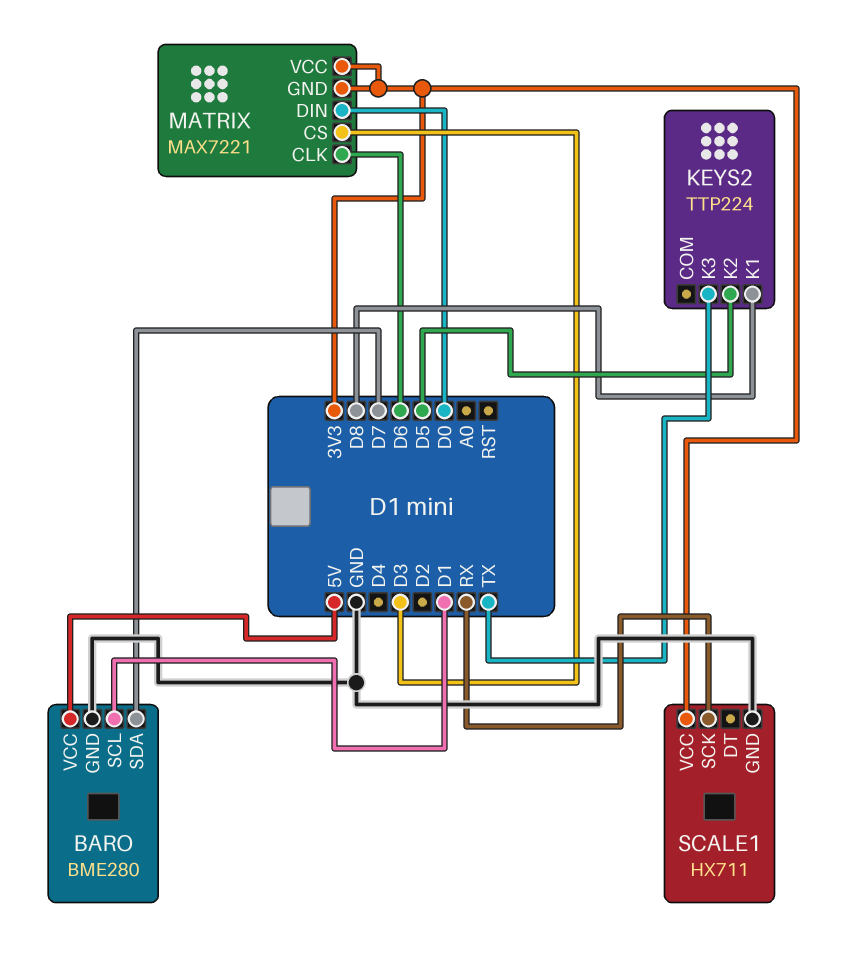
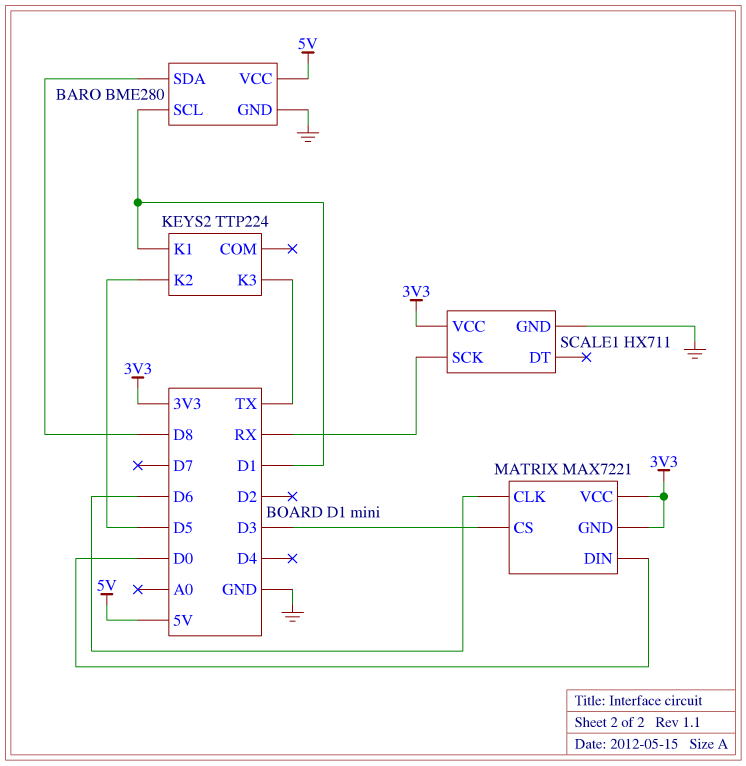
BARO pin SDA: D7 -> D8
KEYS2 pin K1: D8 -> D1

